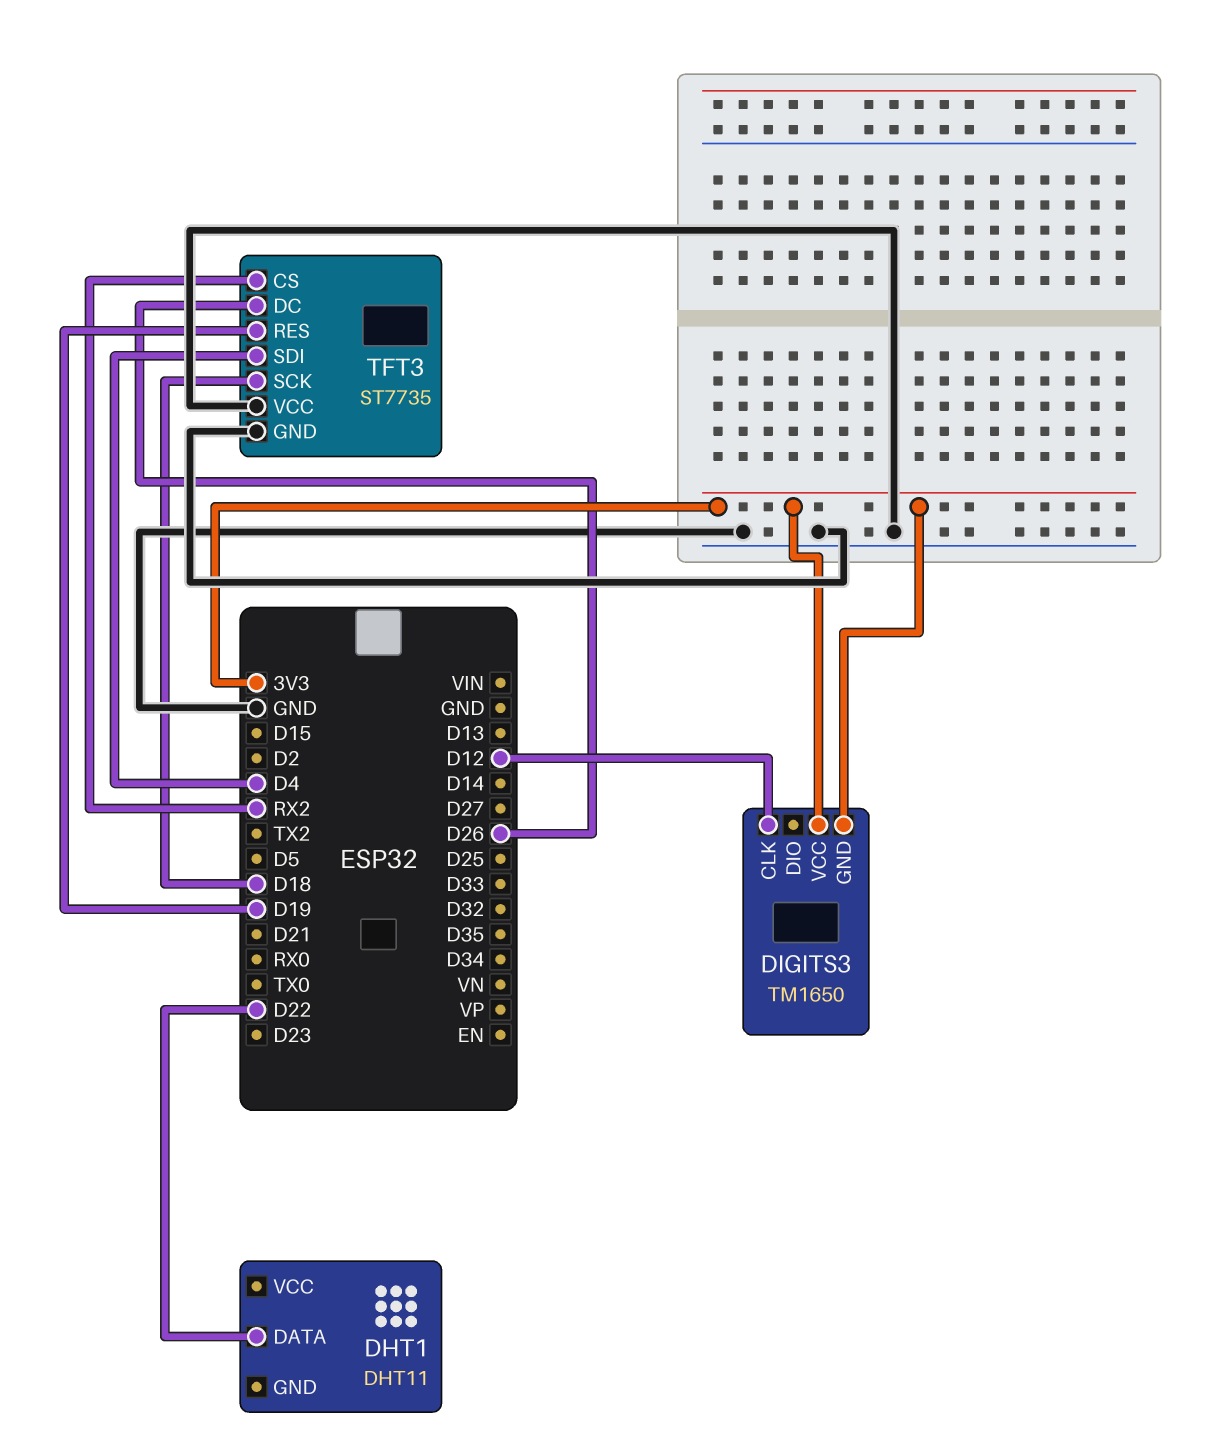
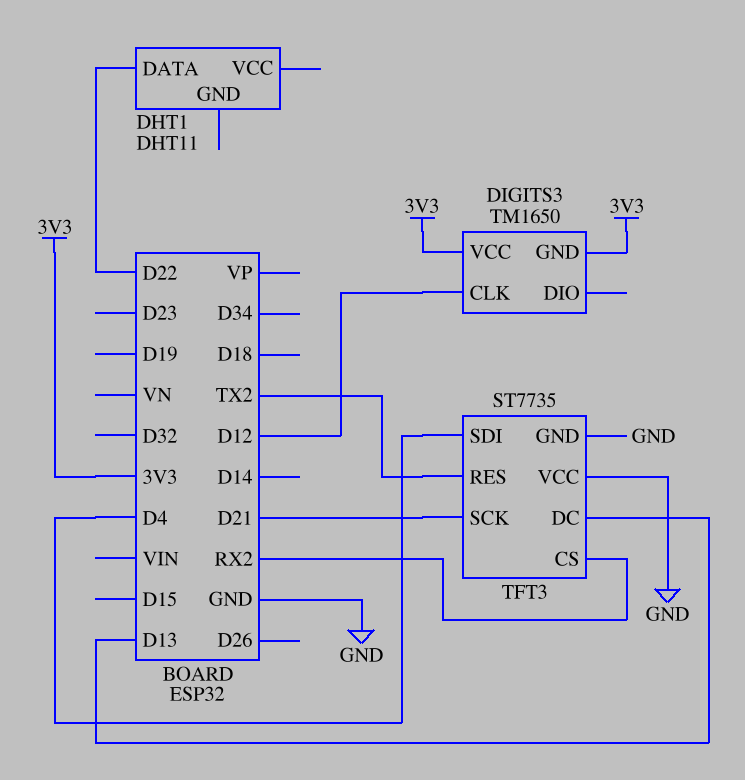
TFT3 pin DC: D26 -> D13
TFT3 pin RES: D19 -> TX2
TFT3 pin SCK: D18 -> D21

